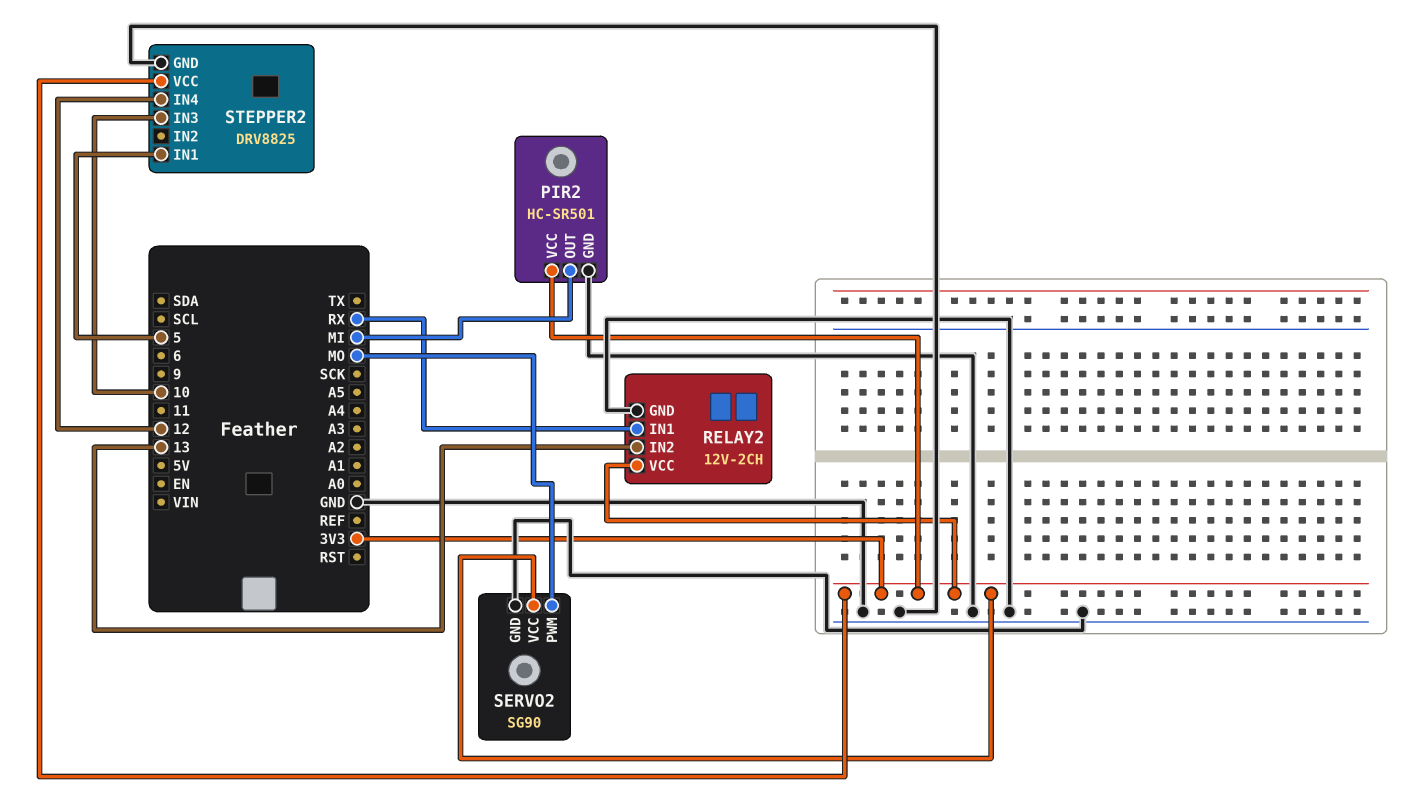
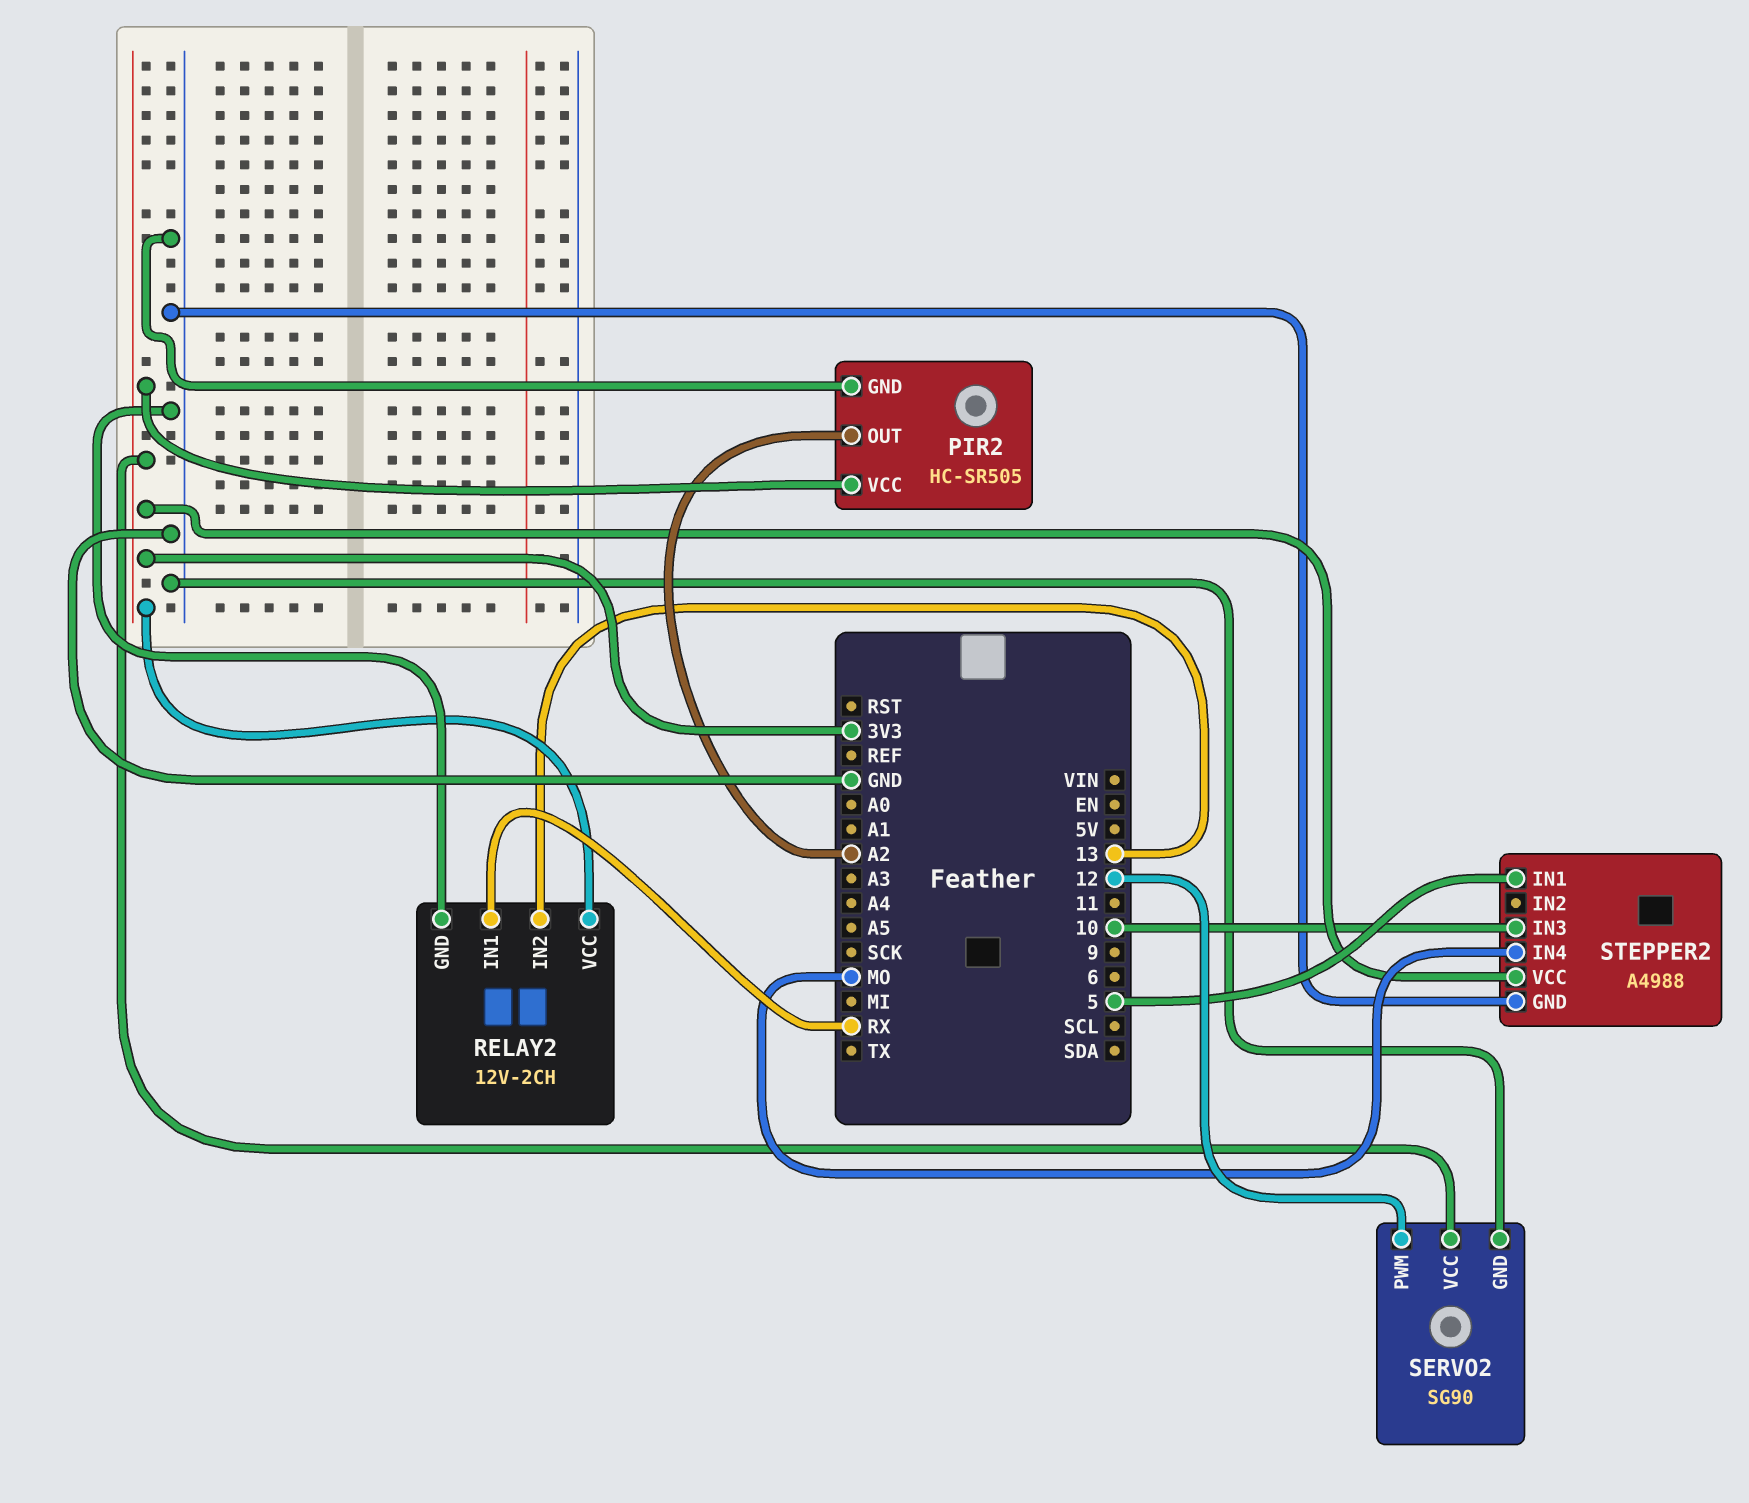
PIR2: HC-SR501 -> HC-SR505
PIR2 pin OUT: MI -> A2
SERVO2 pin PWM: MO -> 12
STEPPER2: DRV8825 -> A4988
STEPPER2 pin IN4: 12 -> MO

